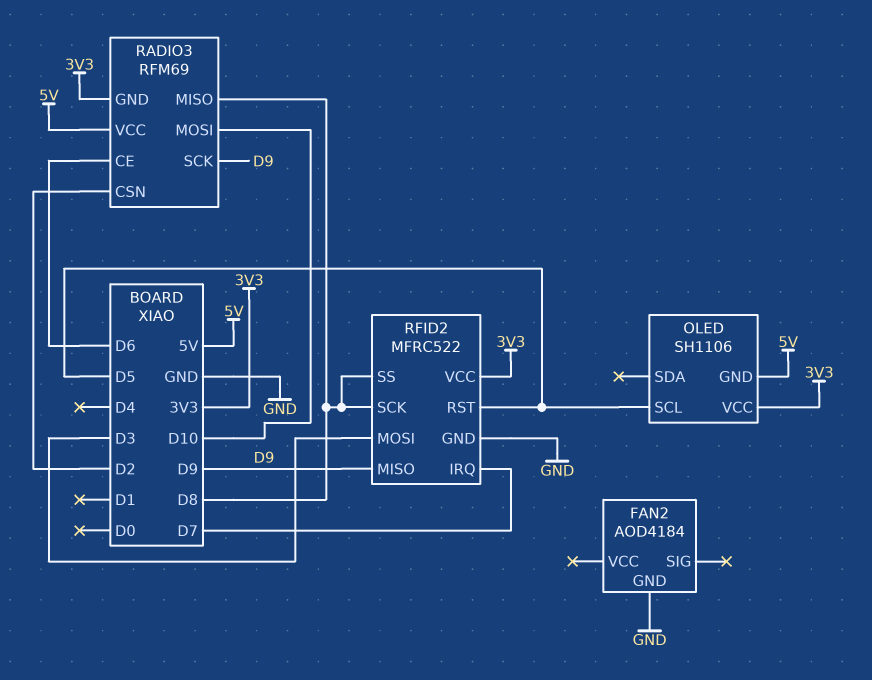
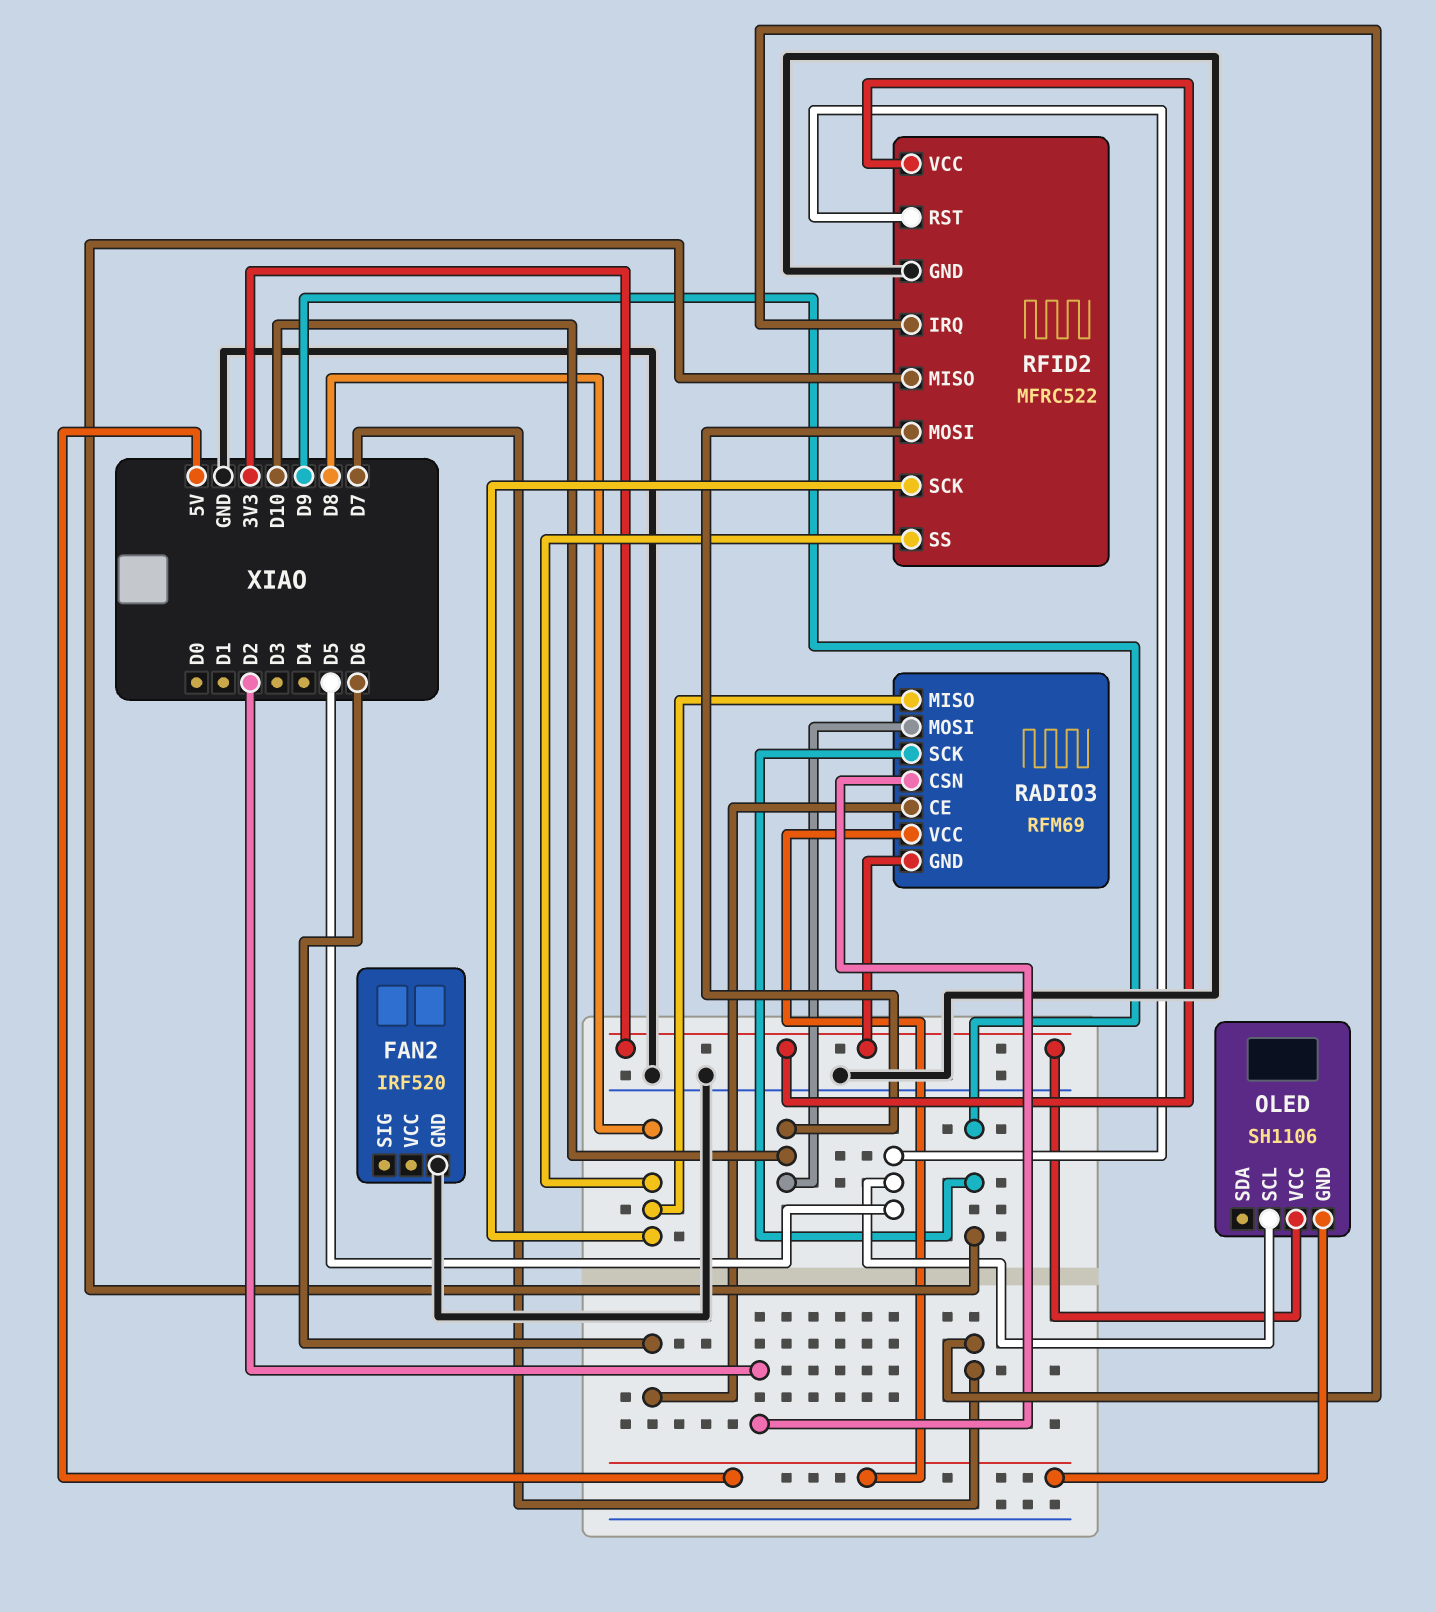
FAN2: AOD4184 -> IRF520
RFID2 pin MOSI: D3 -> D10

